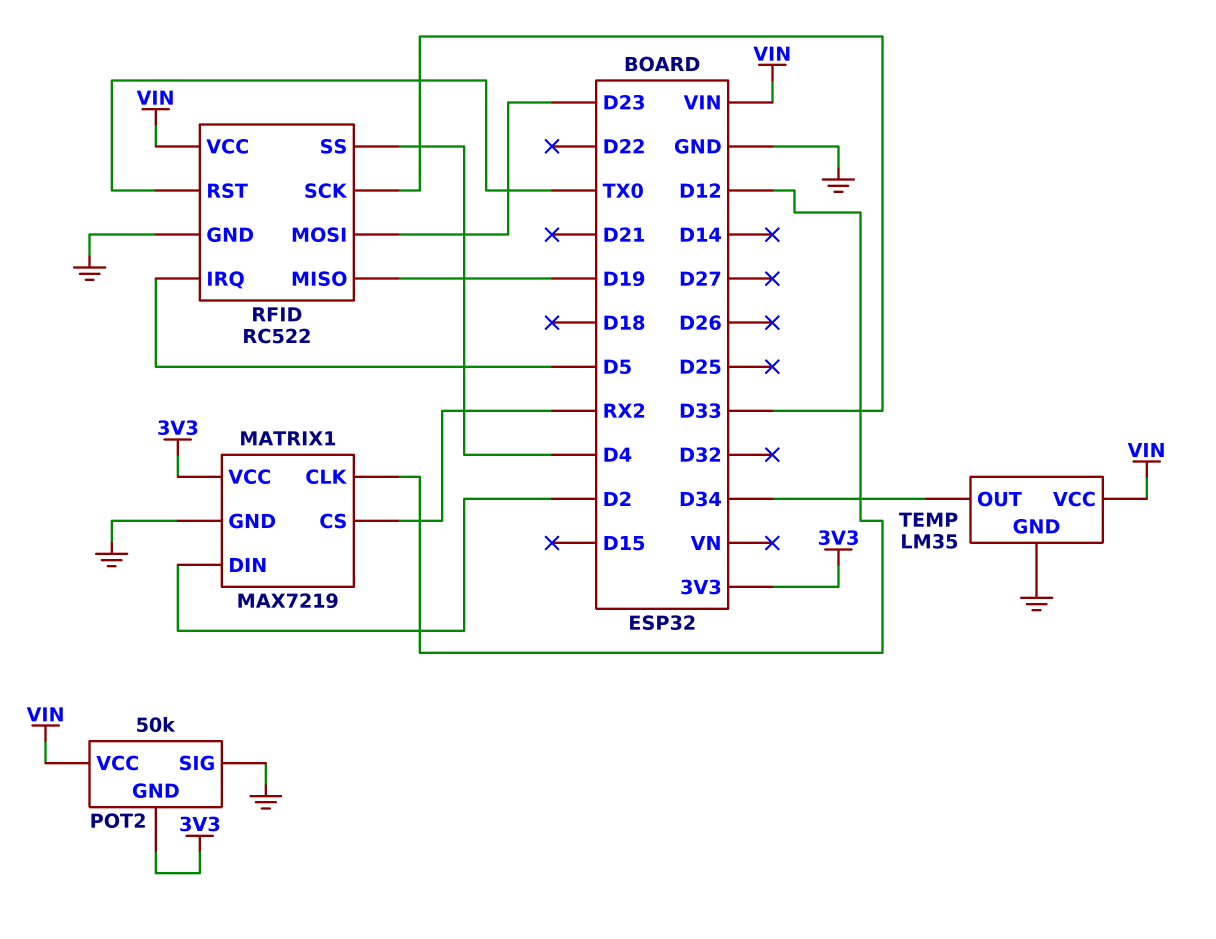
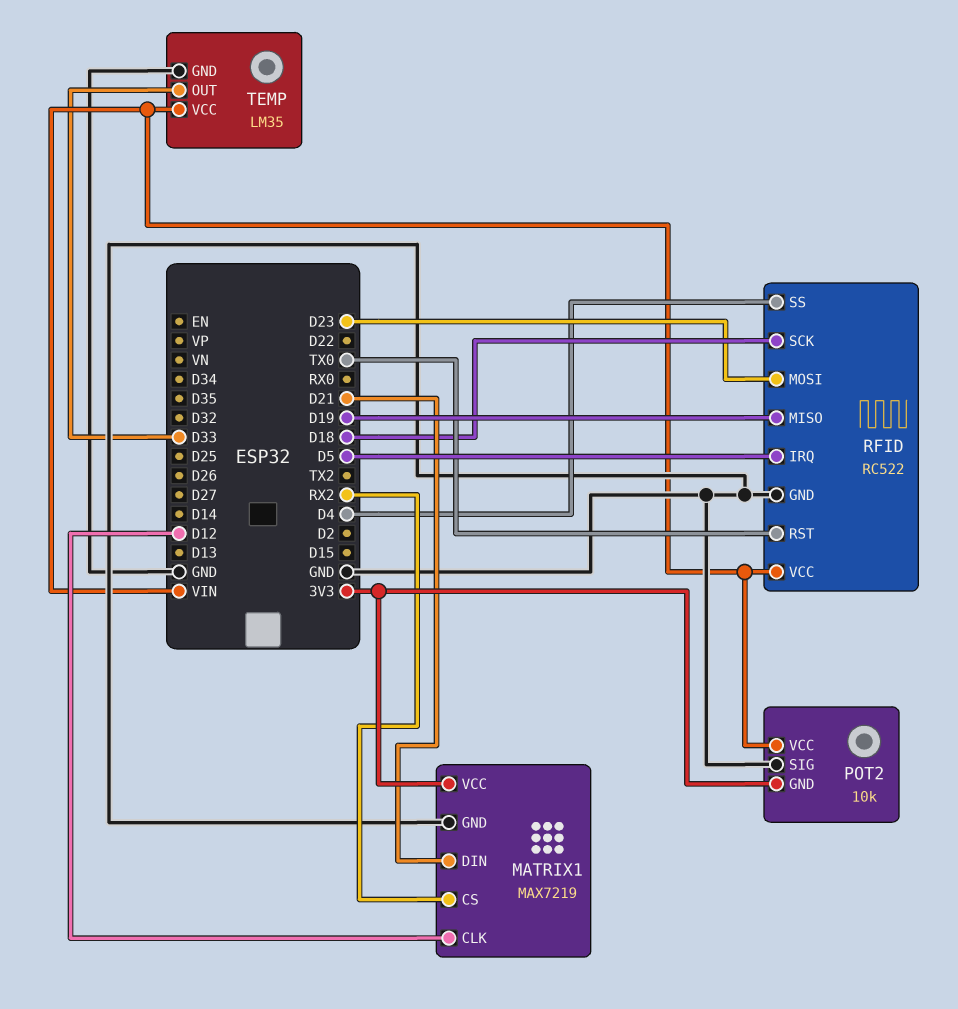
MATRIX1 pin DIN: D2 -> D21
POT2: 50k -> 10k
RFID pin SCK: D33 -> D18
TEMP pin OUT: D34 -> D33

